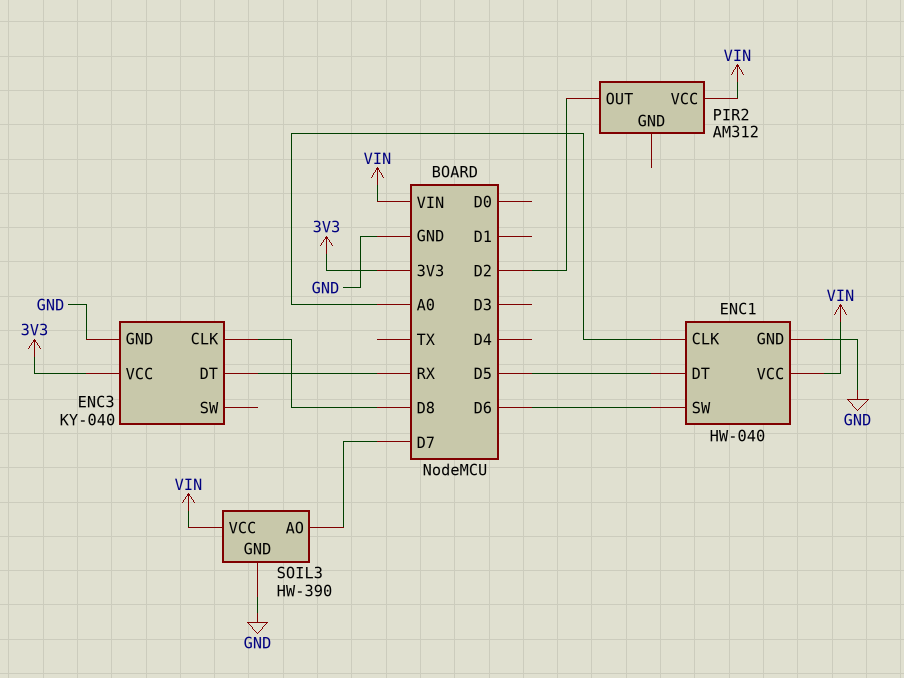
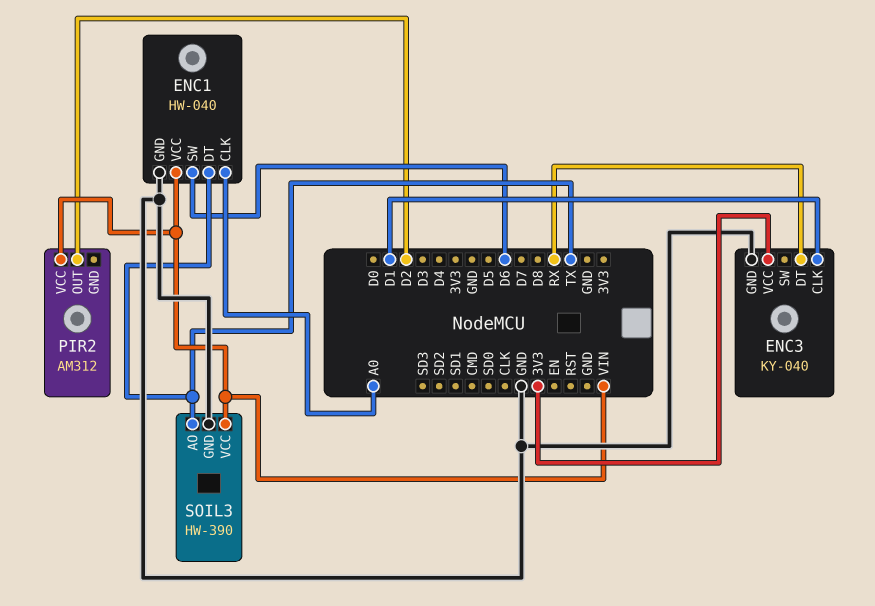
ENC1 pin DT: D5 -> TX
ENC3 pin CLK: D8 -> D1
SOIL3 pin AO: D7 -> TX

